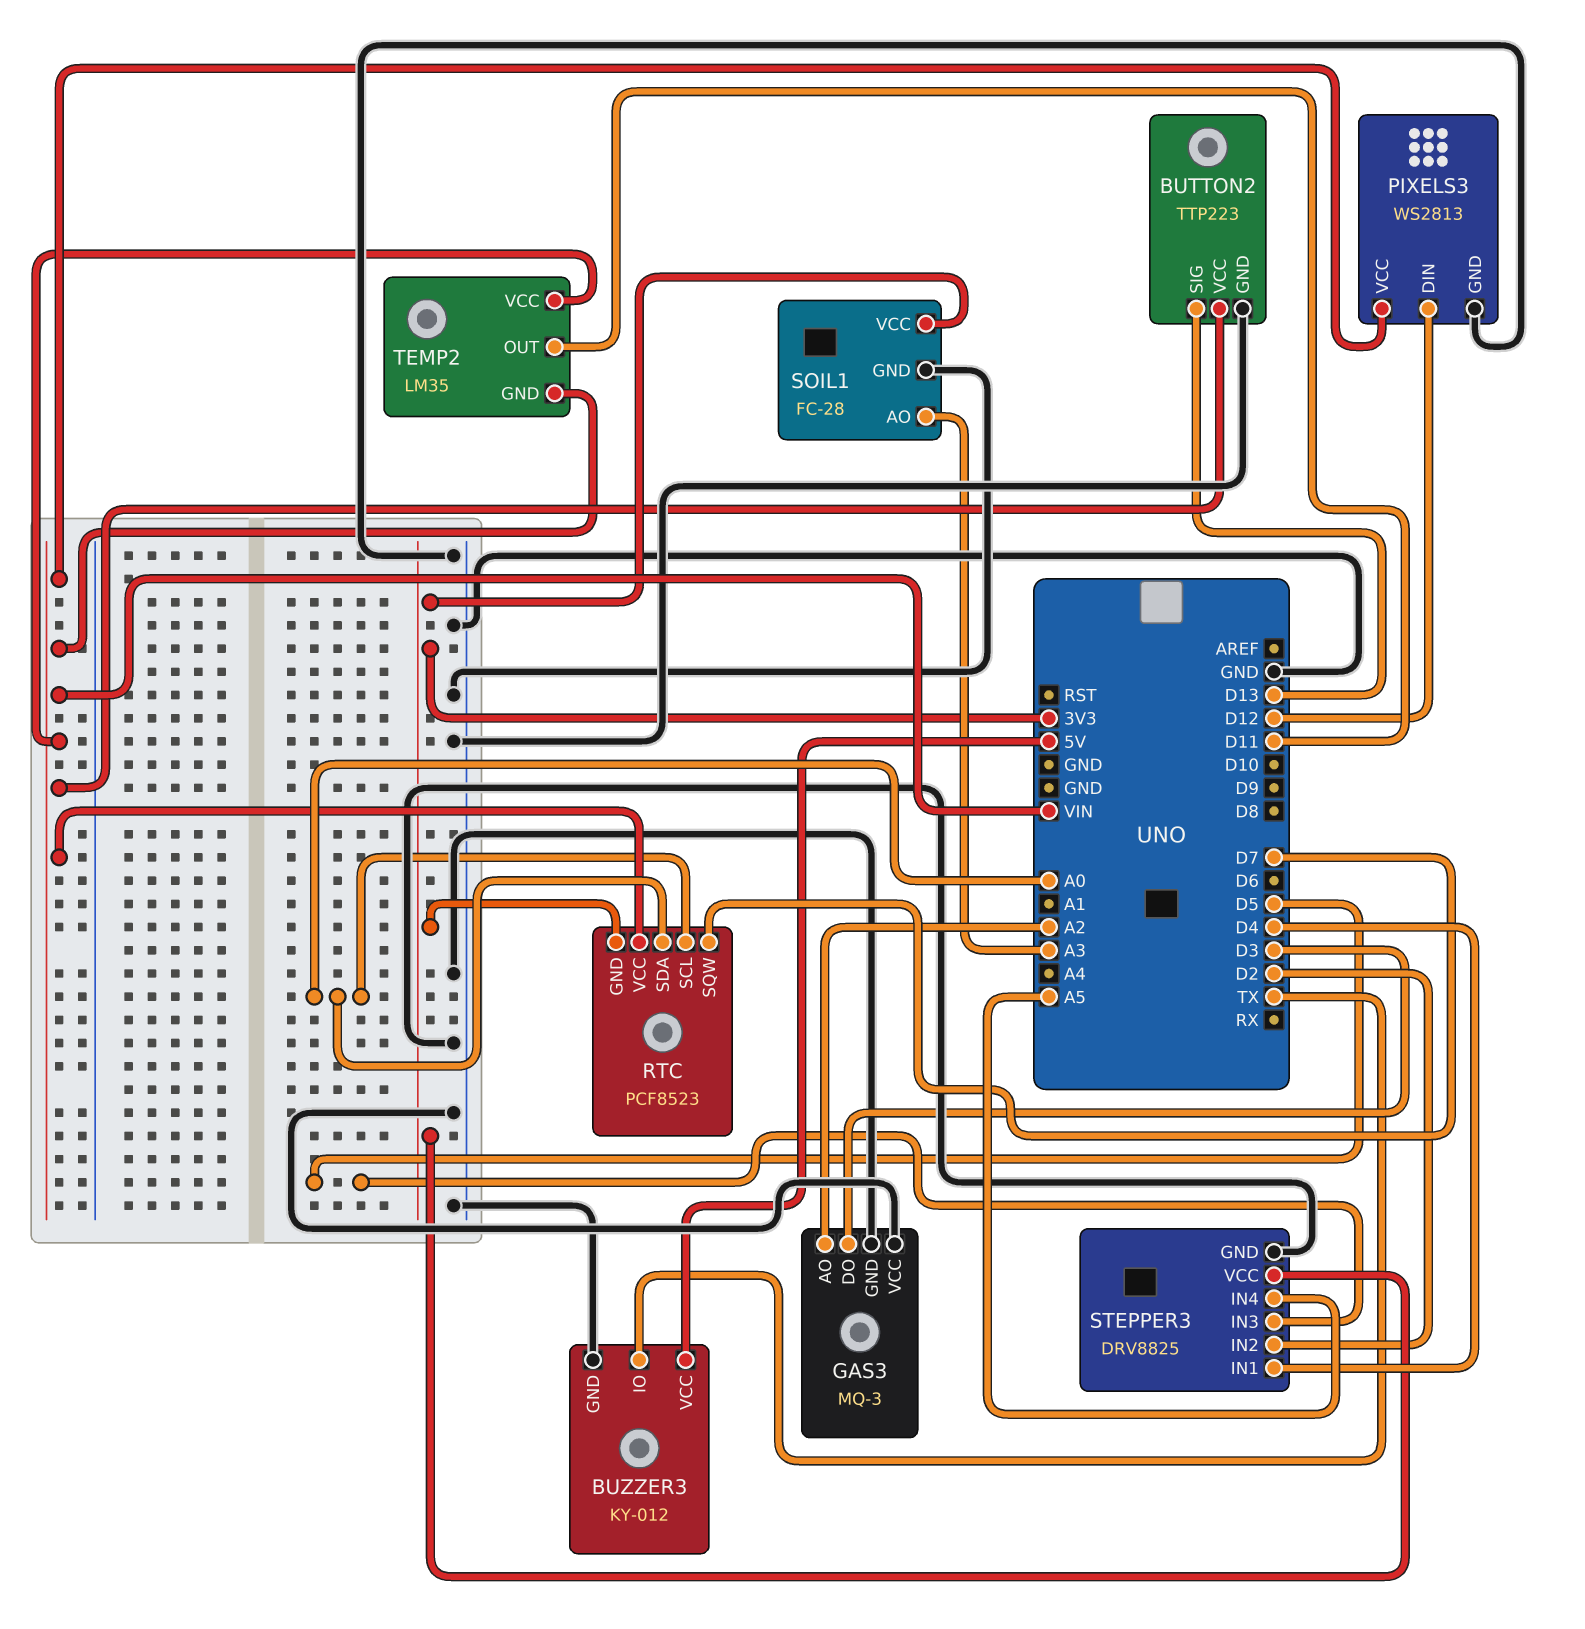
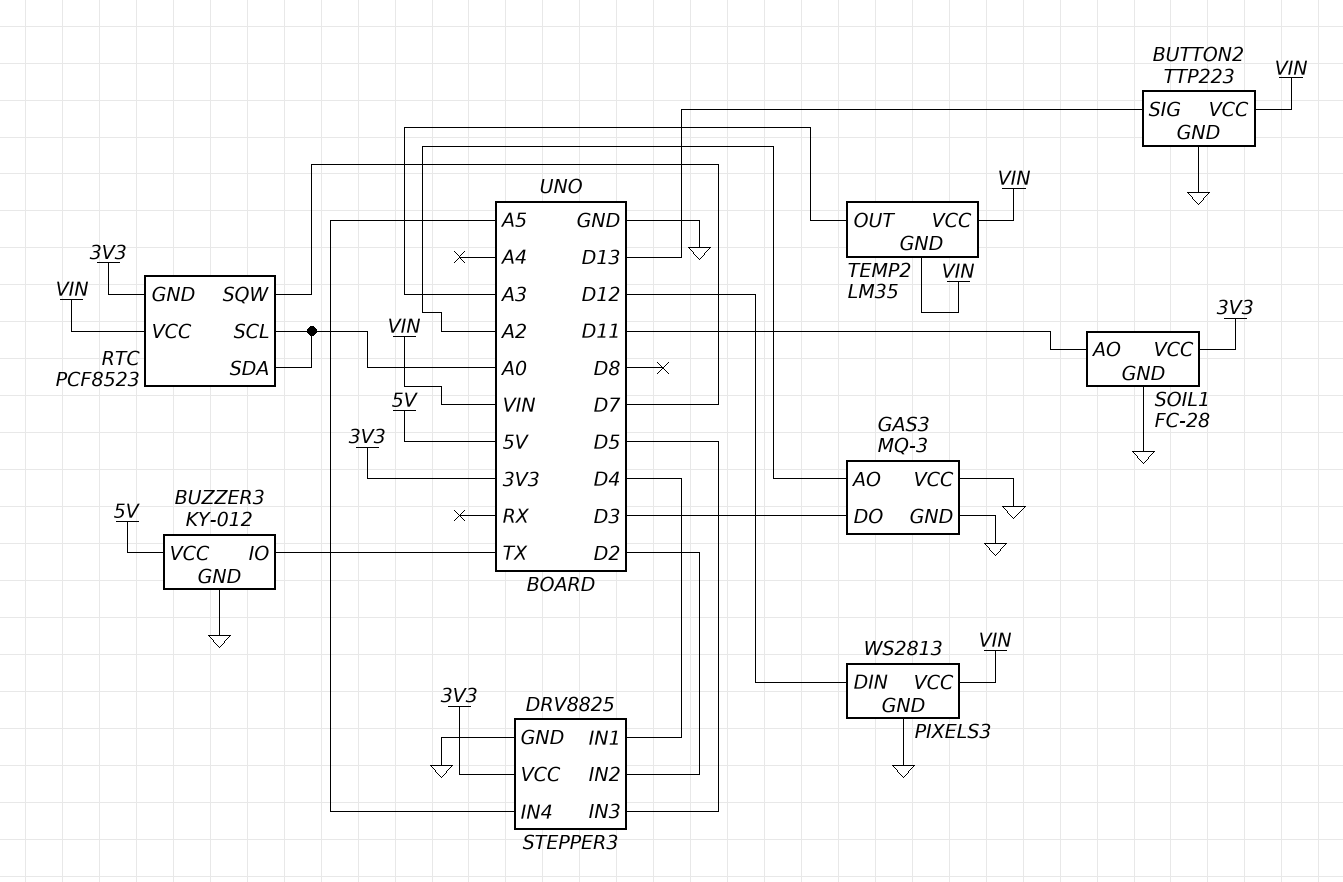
SOIL1 pin AO: A3 -> D11
TEMP2 pin OUT: D11 -> A3

